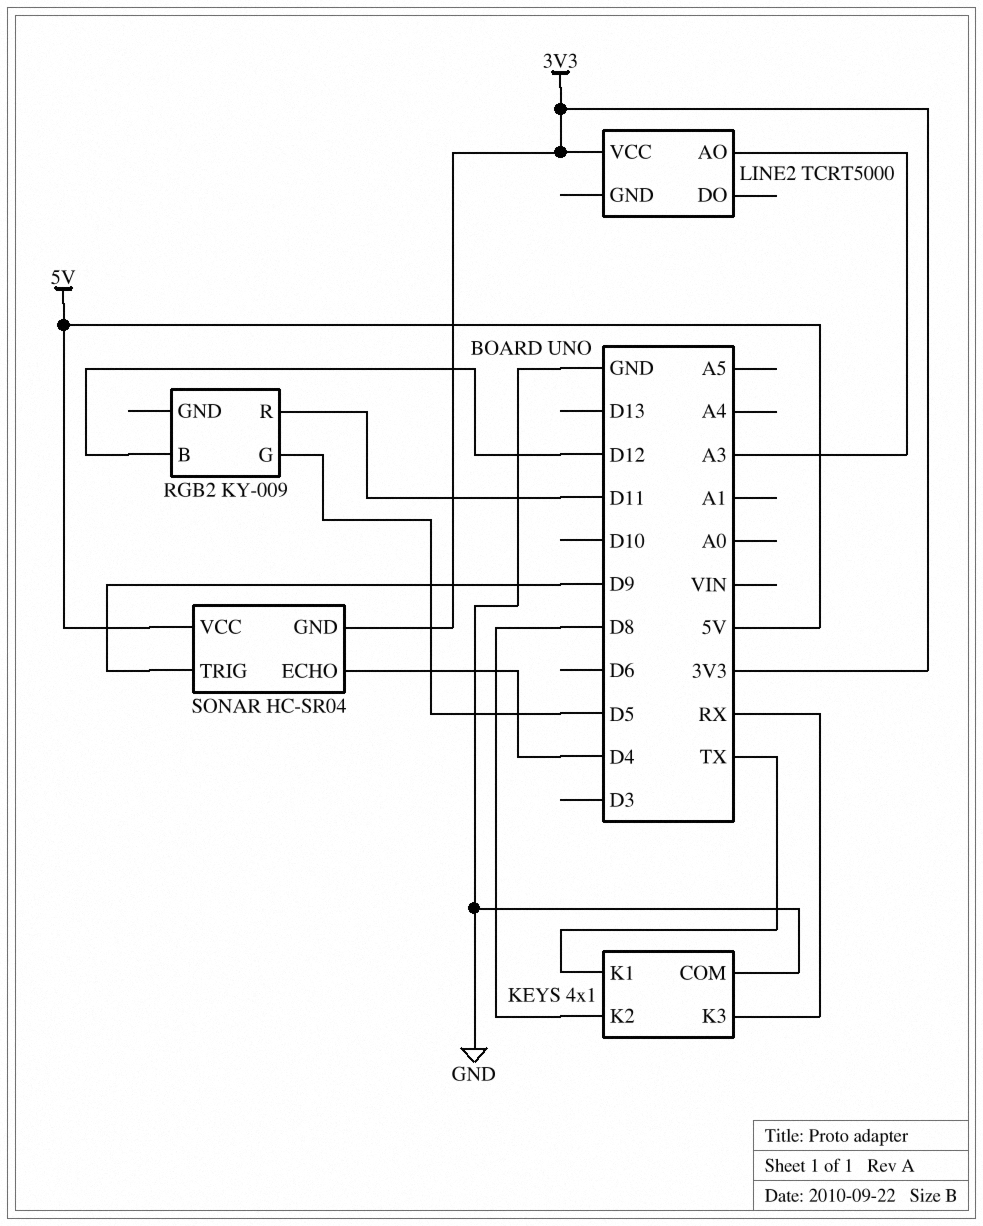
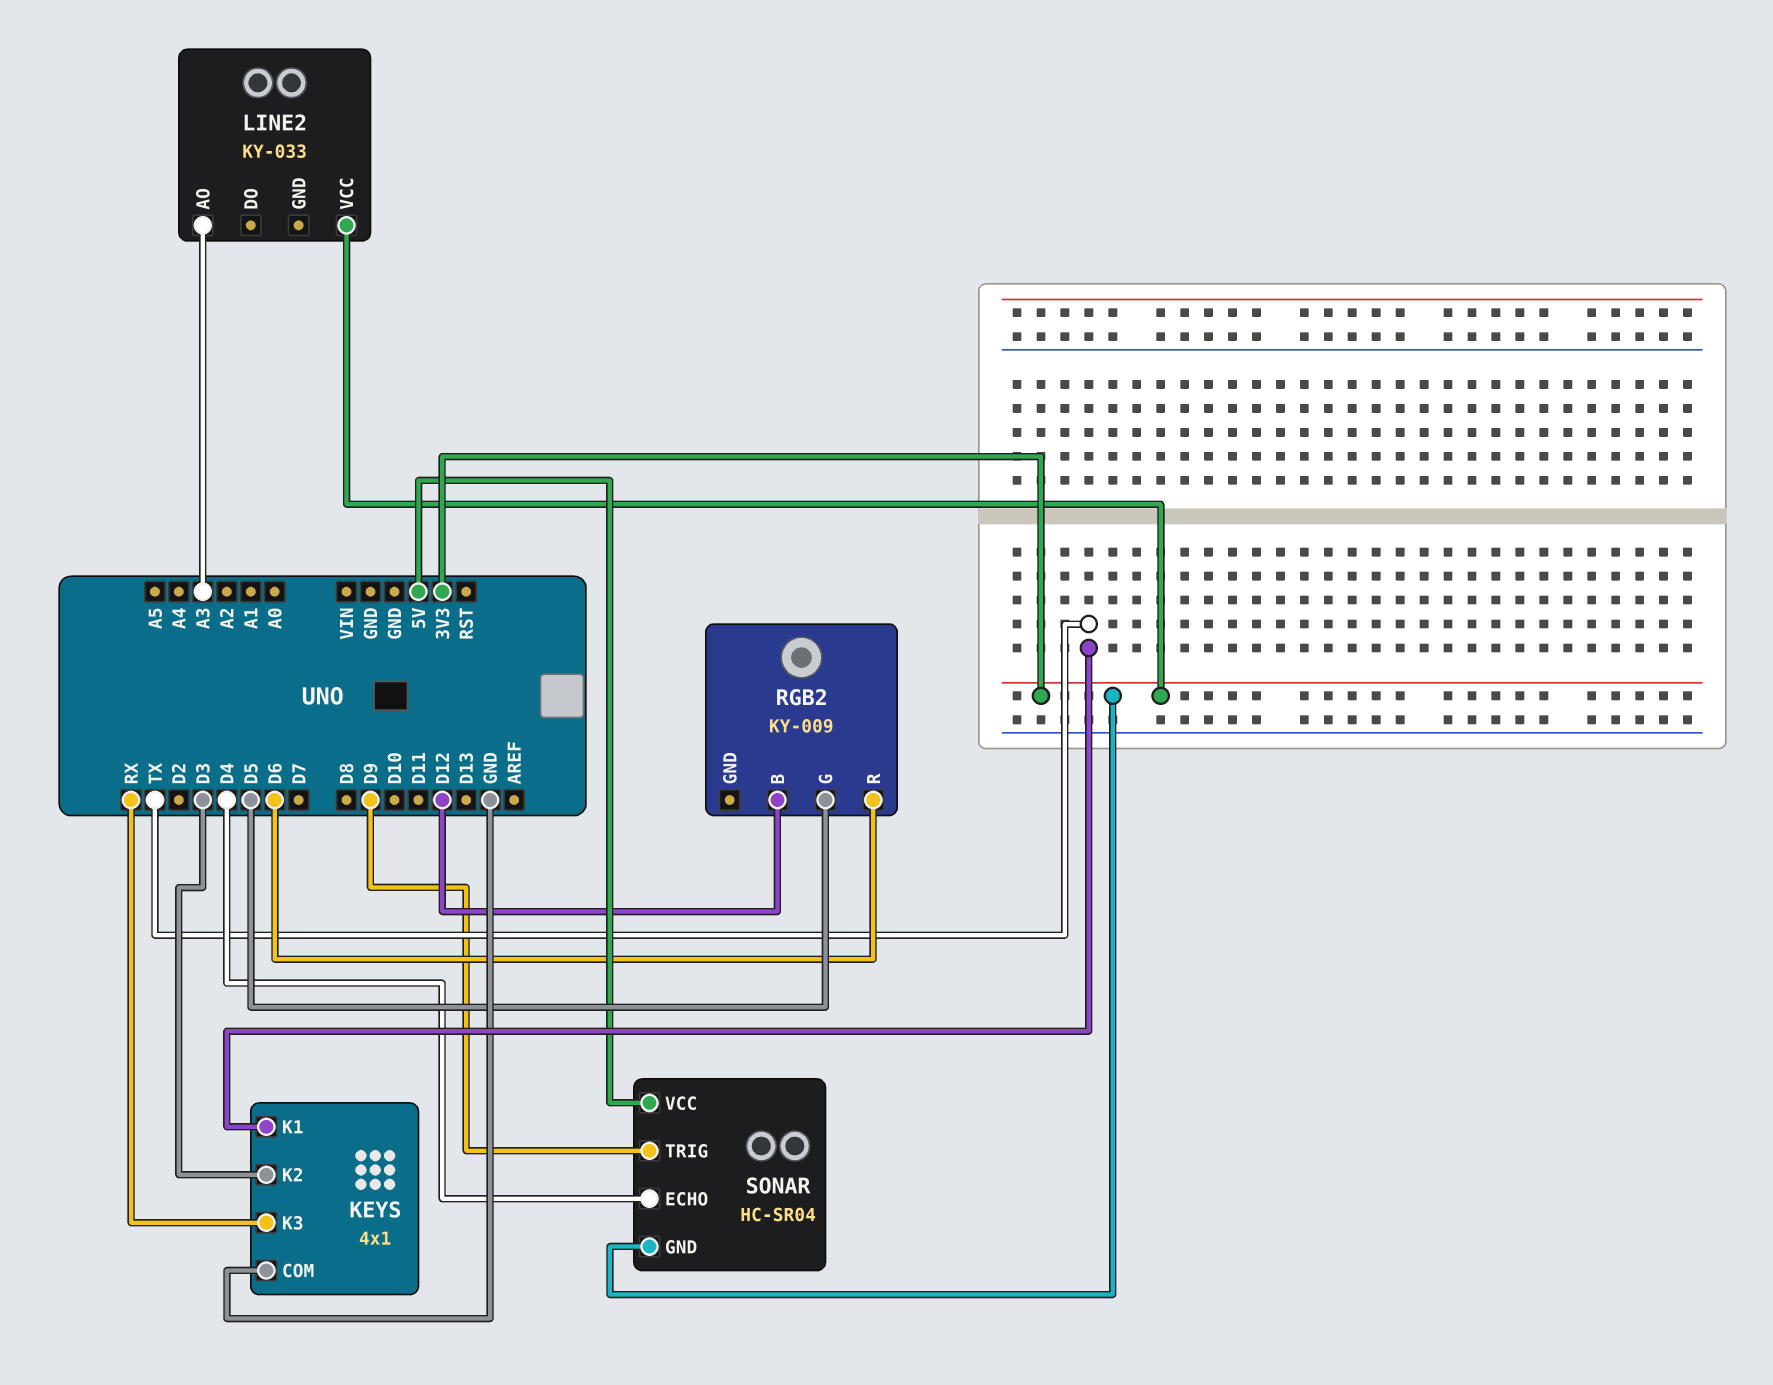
KEYS pin K2: D8 -> D3
LINE2: TCRT5000 -> KY-033
RGB2 pin R: D11 -> D6

